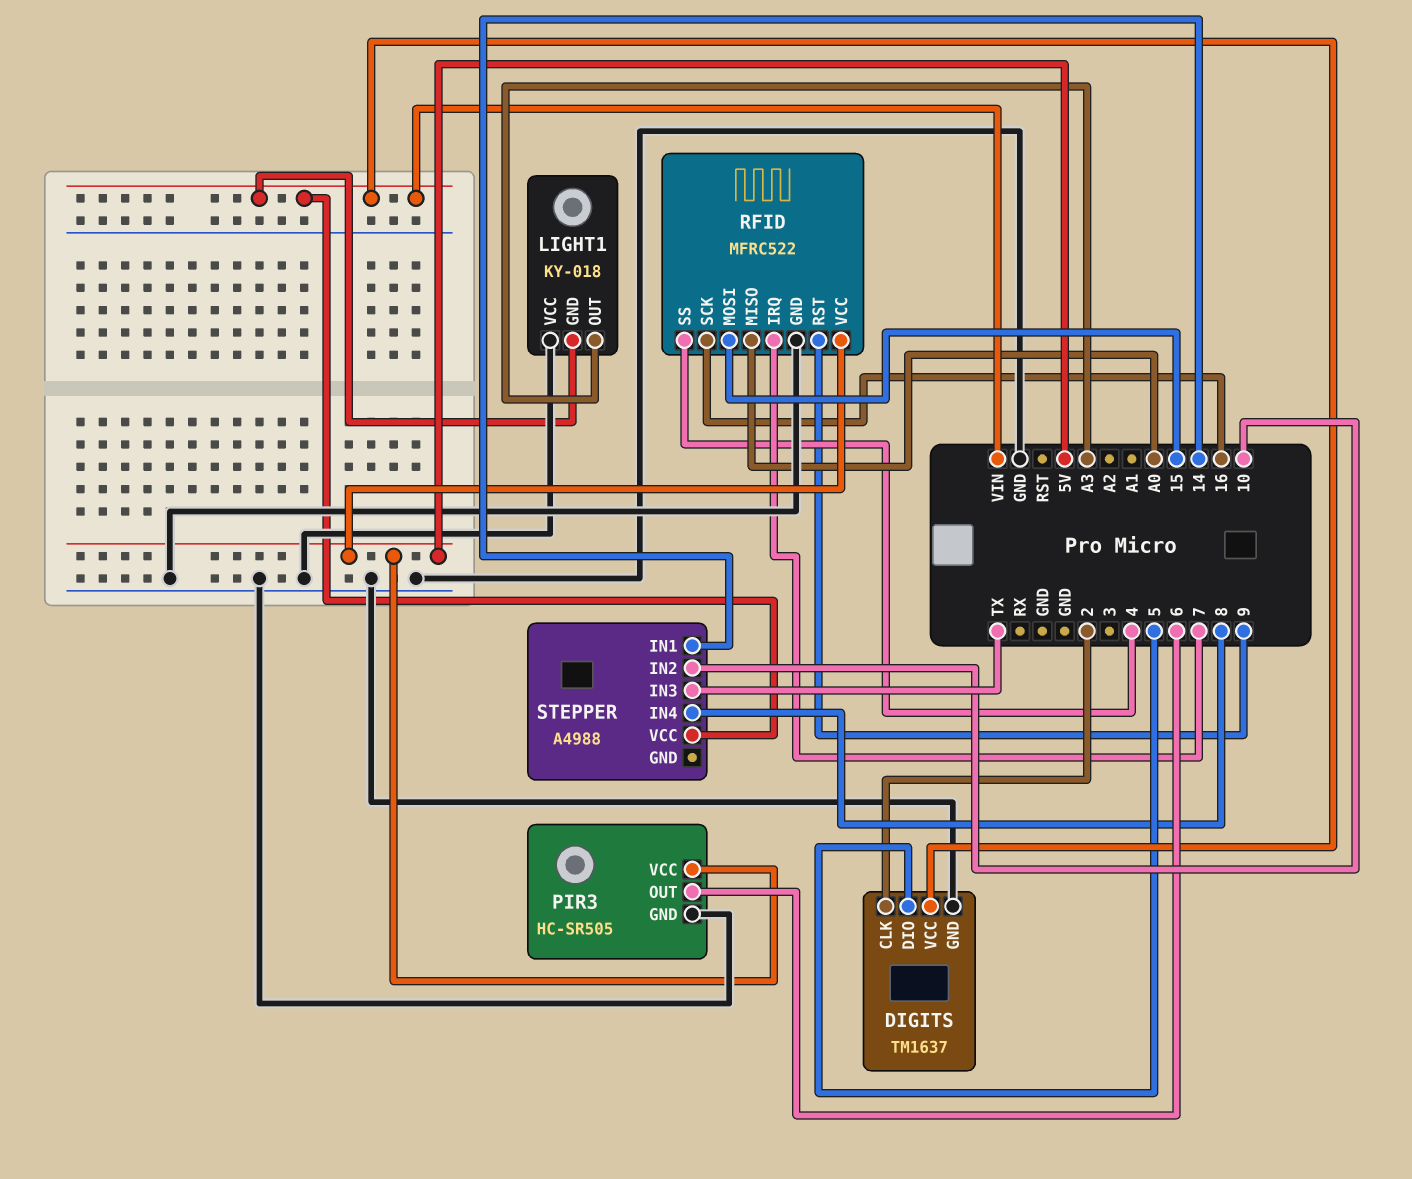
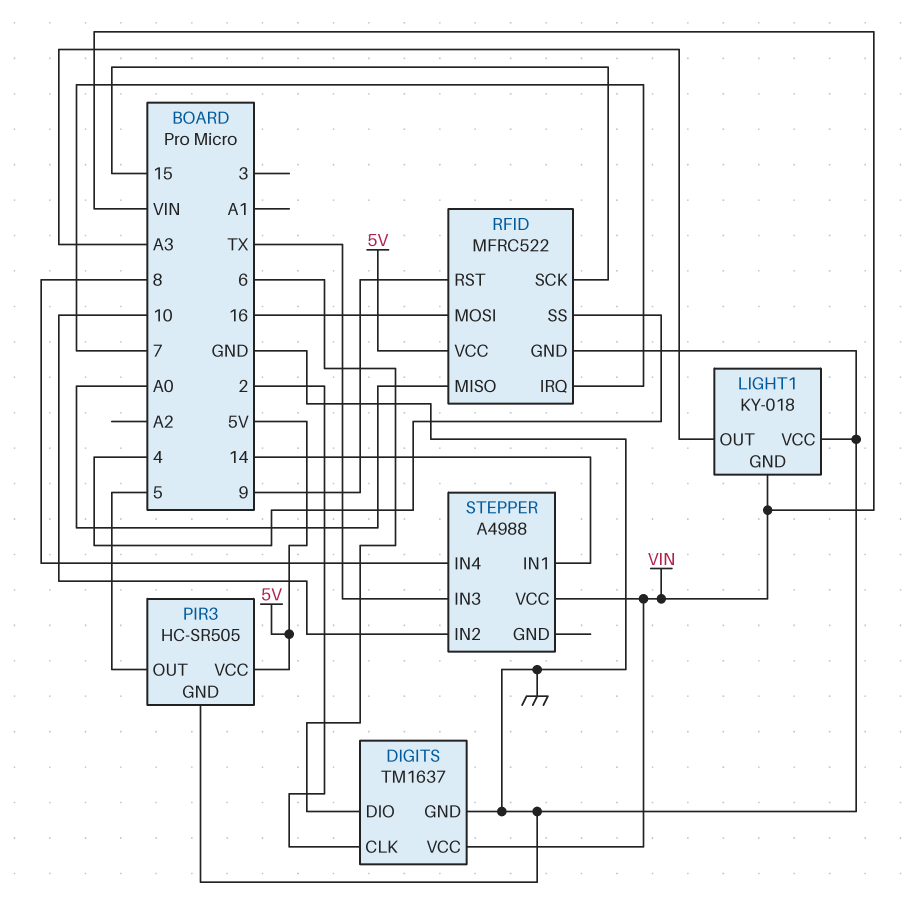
DIGITS pin DIO: 5 -> 6
PIR3 pin OUT: 6 -> 5
RFID pin MOSI: 15 -> 16
RFID pin SCK: 16 -> 15

